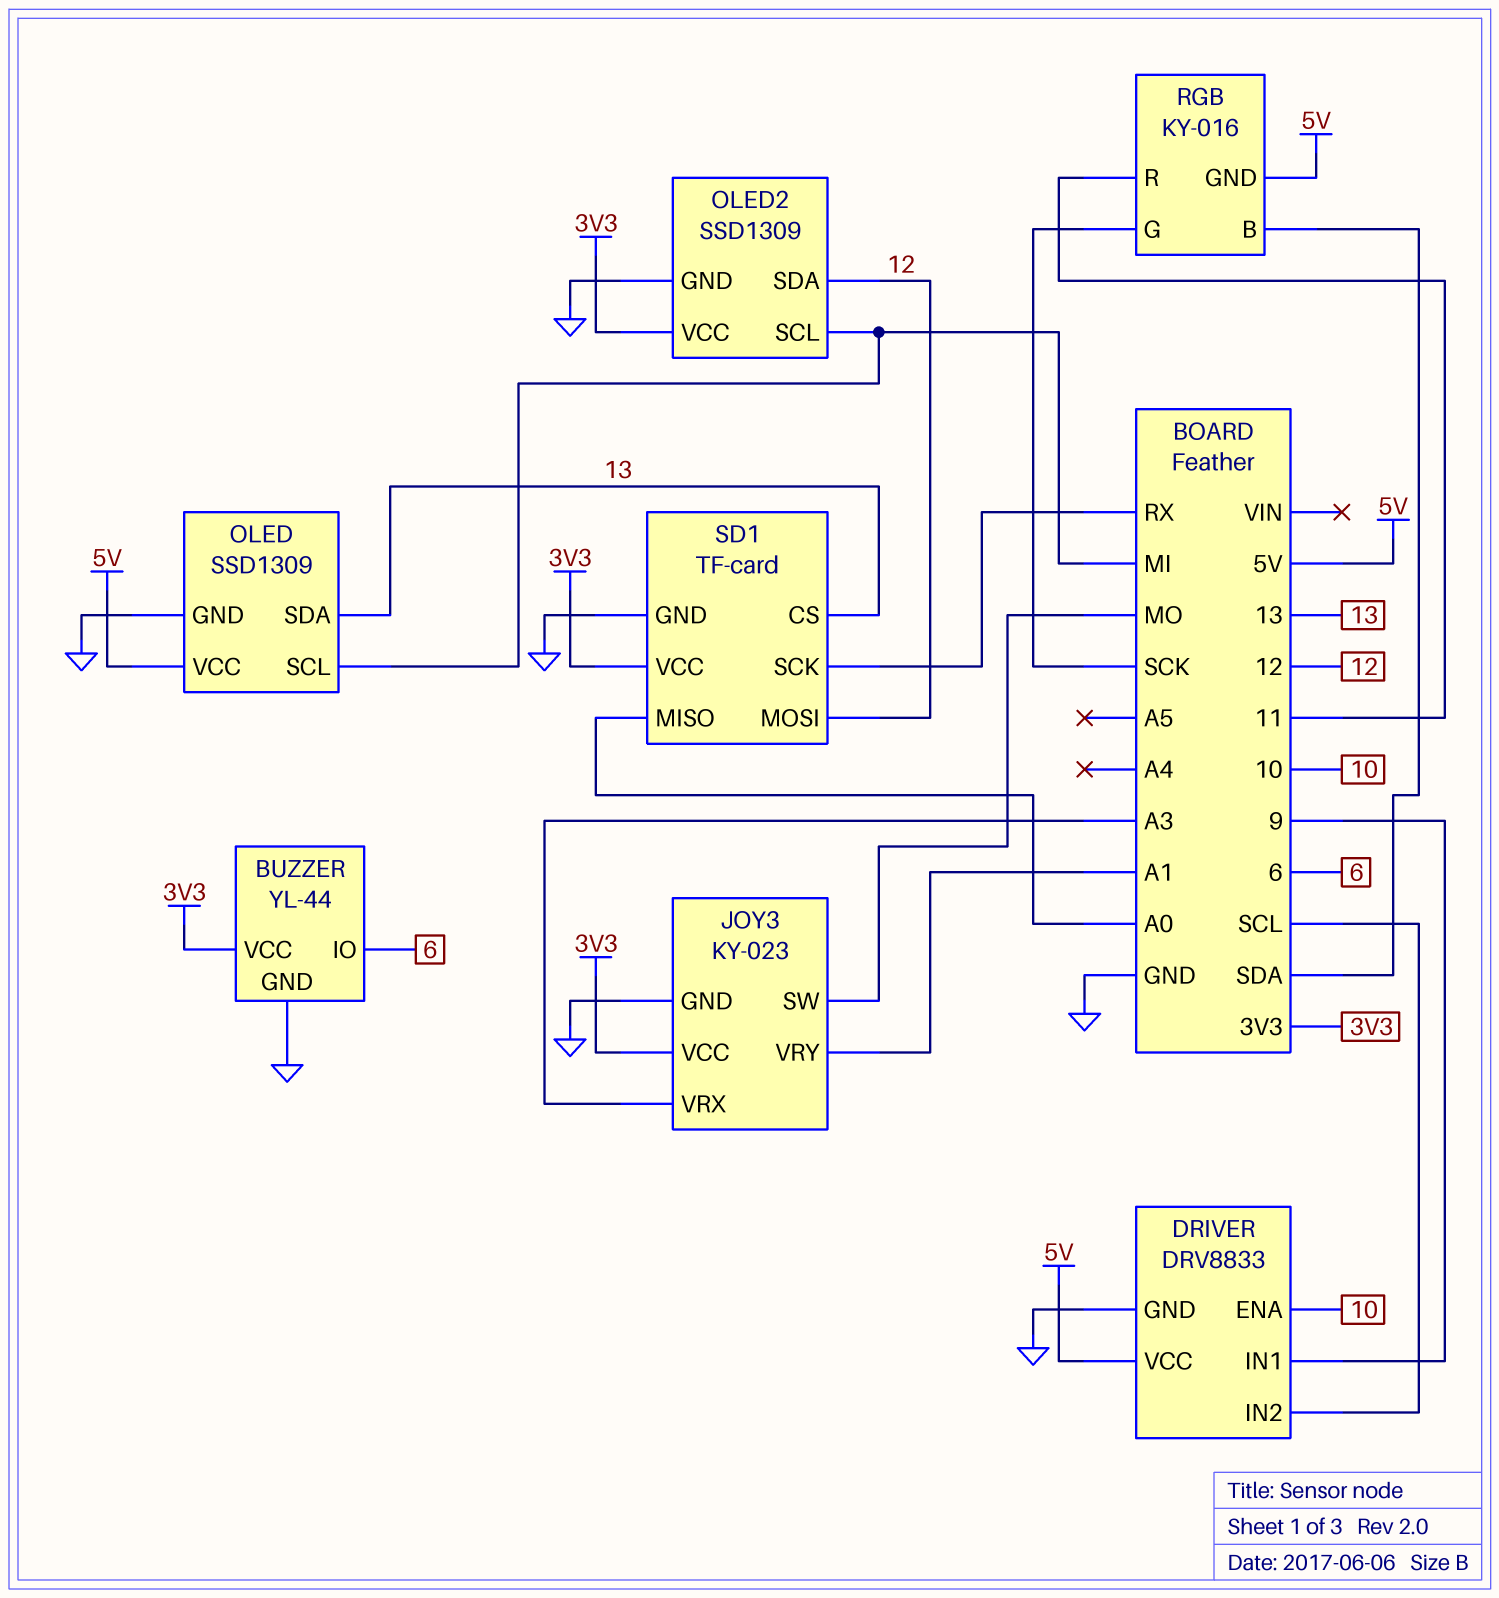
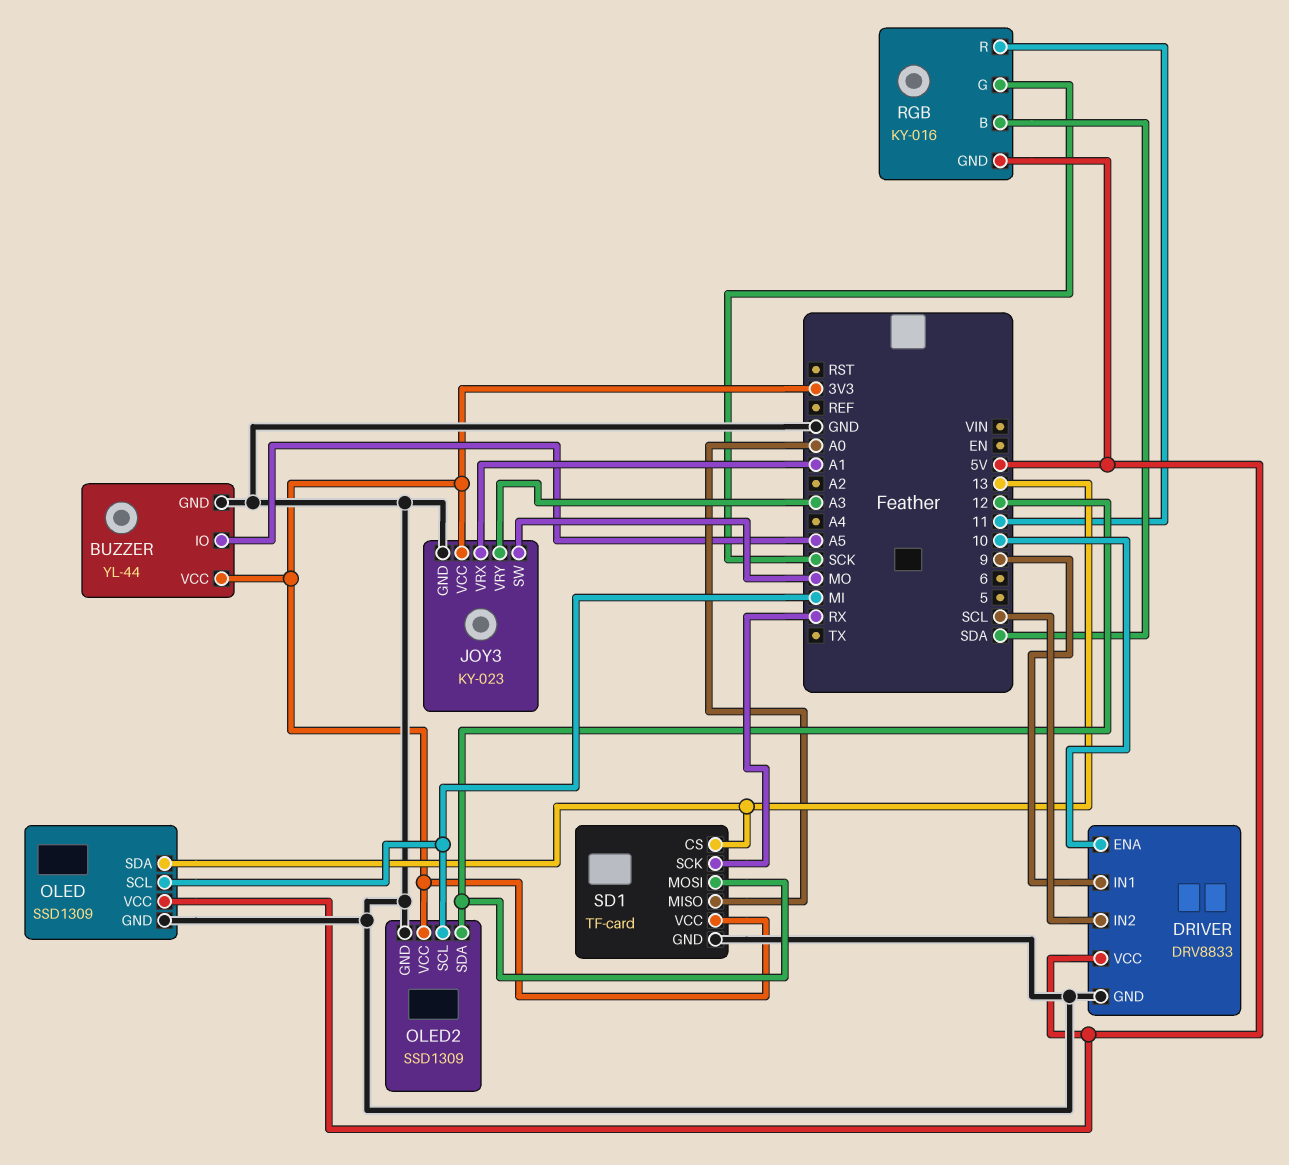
BUZZER pin IO: 6 -> A5
JOY3 pin VRX: A3 -> A1
JOY3 pin VRY: A1 -> A3

